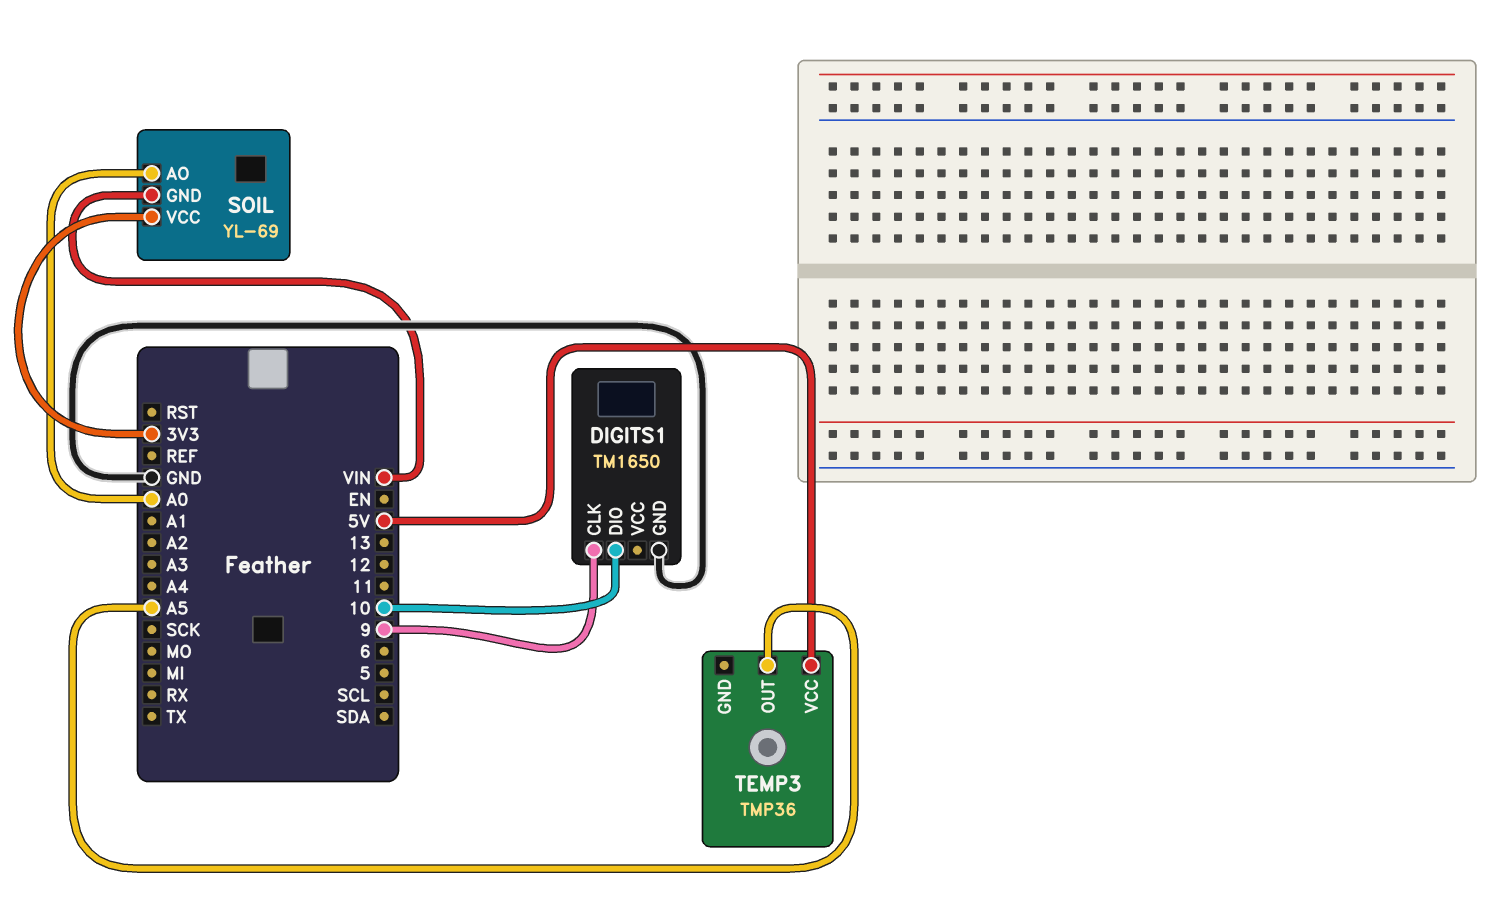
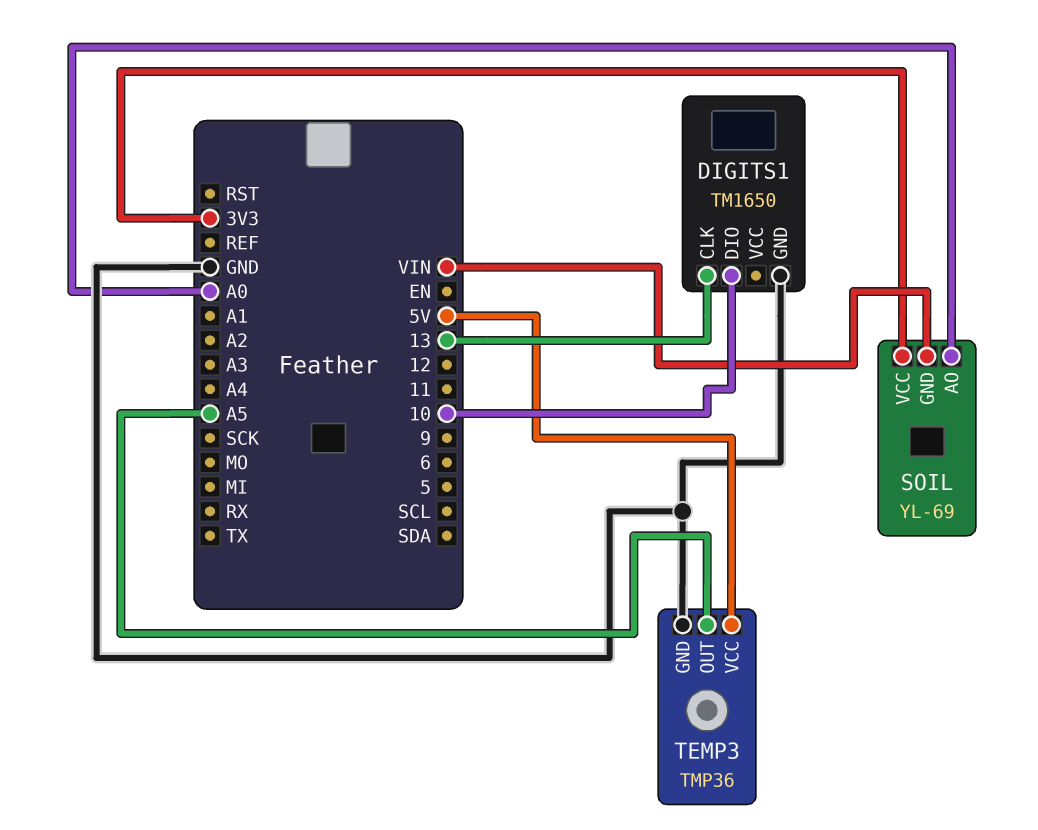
DIGITS1 pin CLK: 9 -> 13
TEMP3 pin GND: none -> GND

